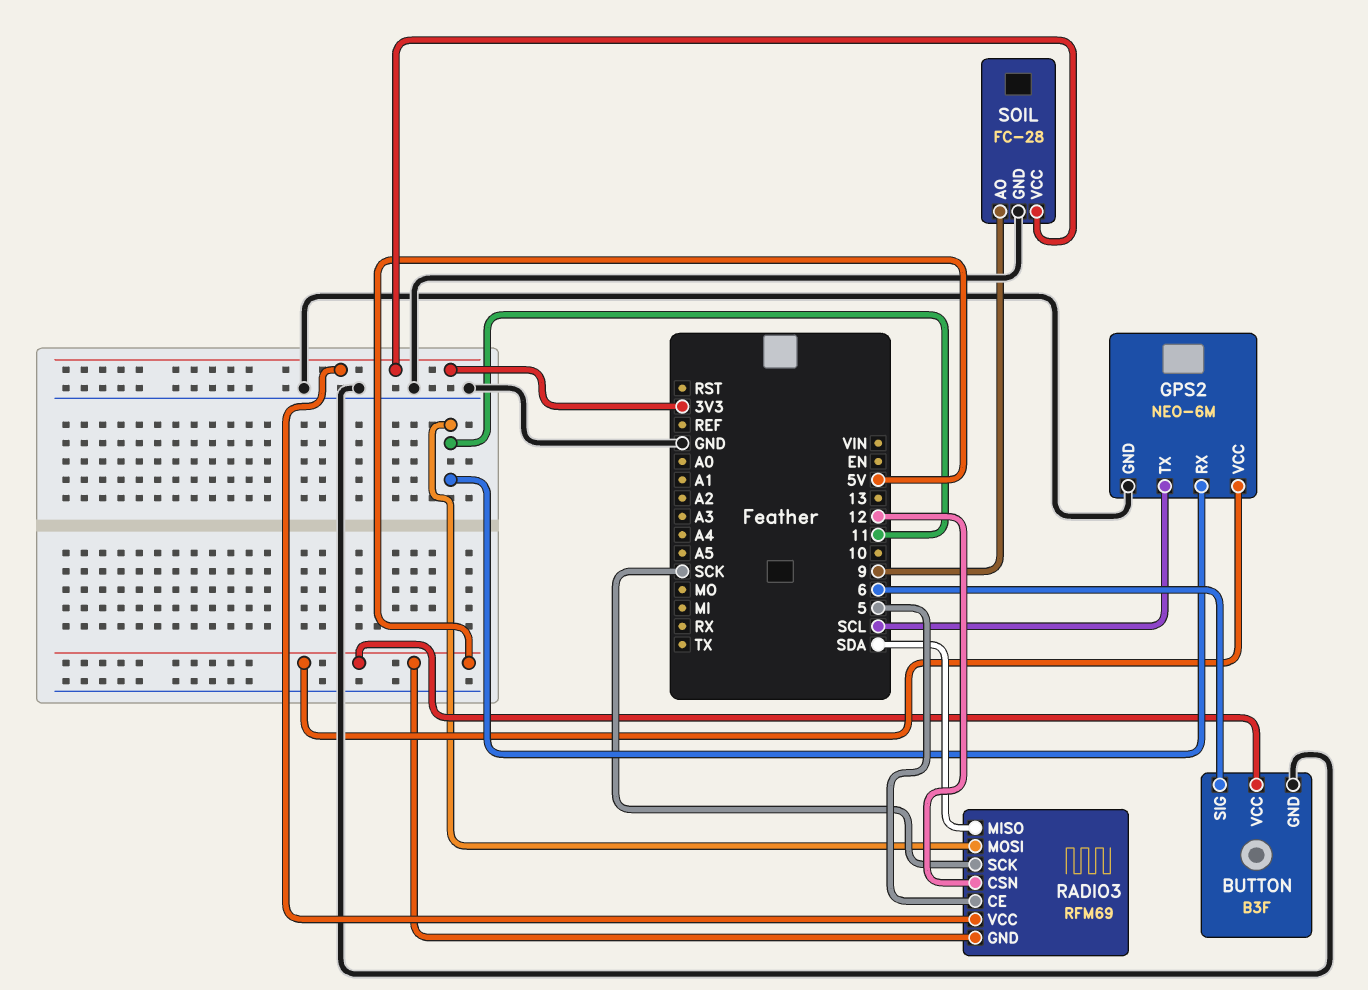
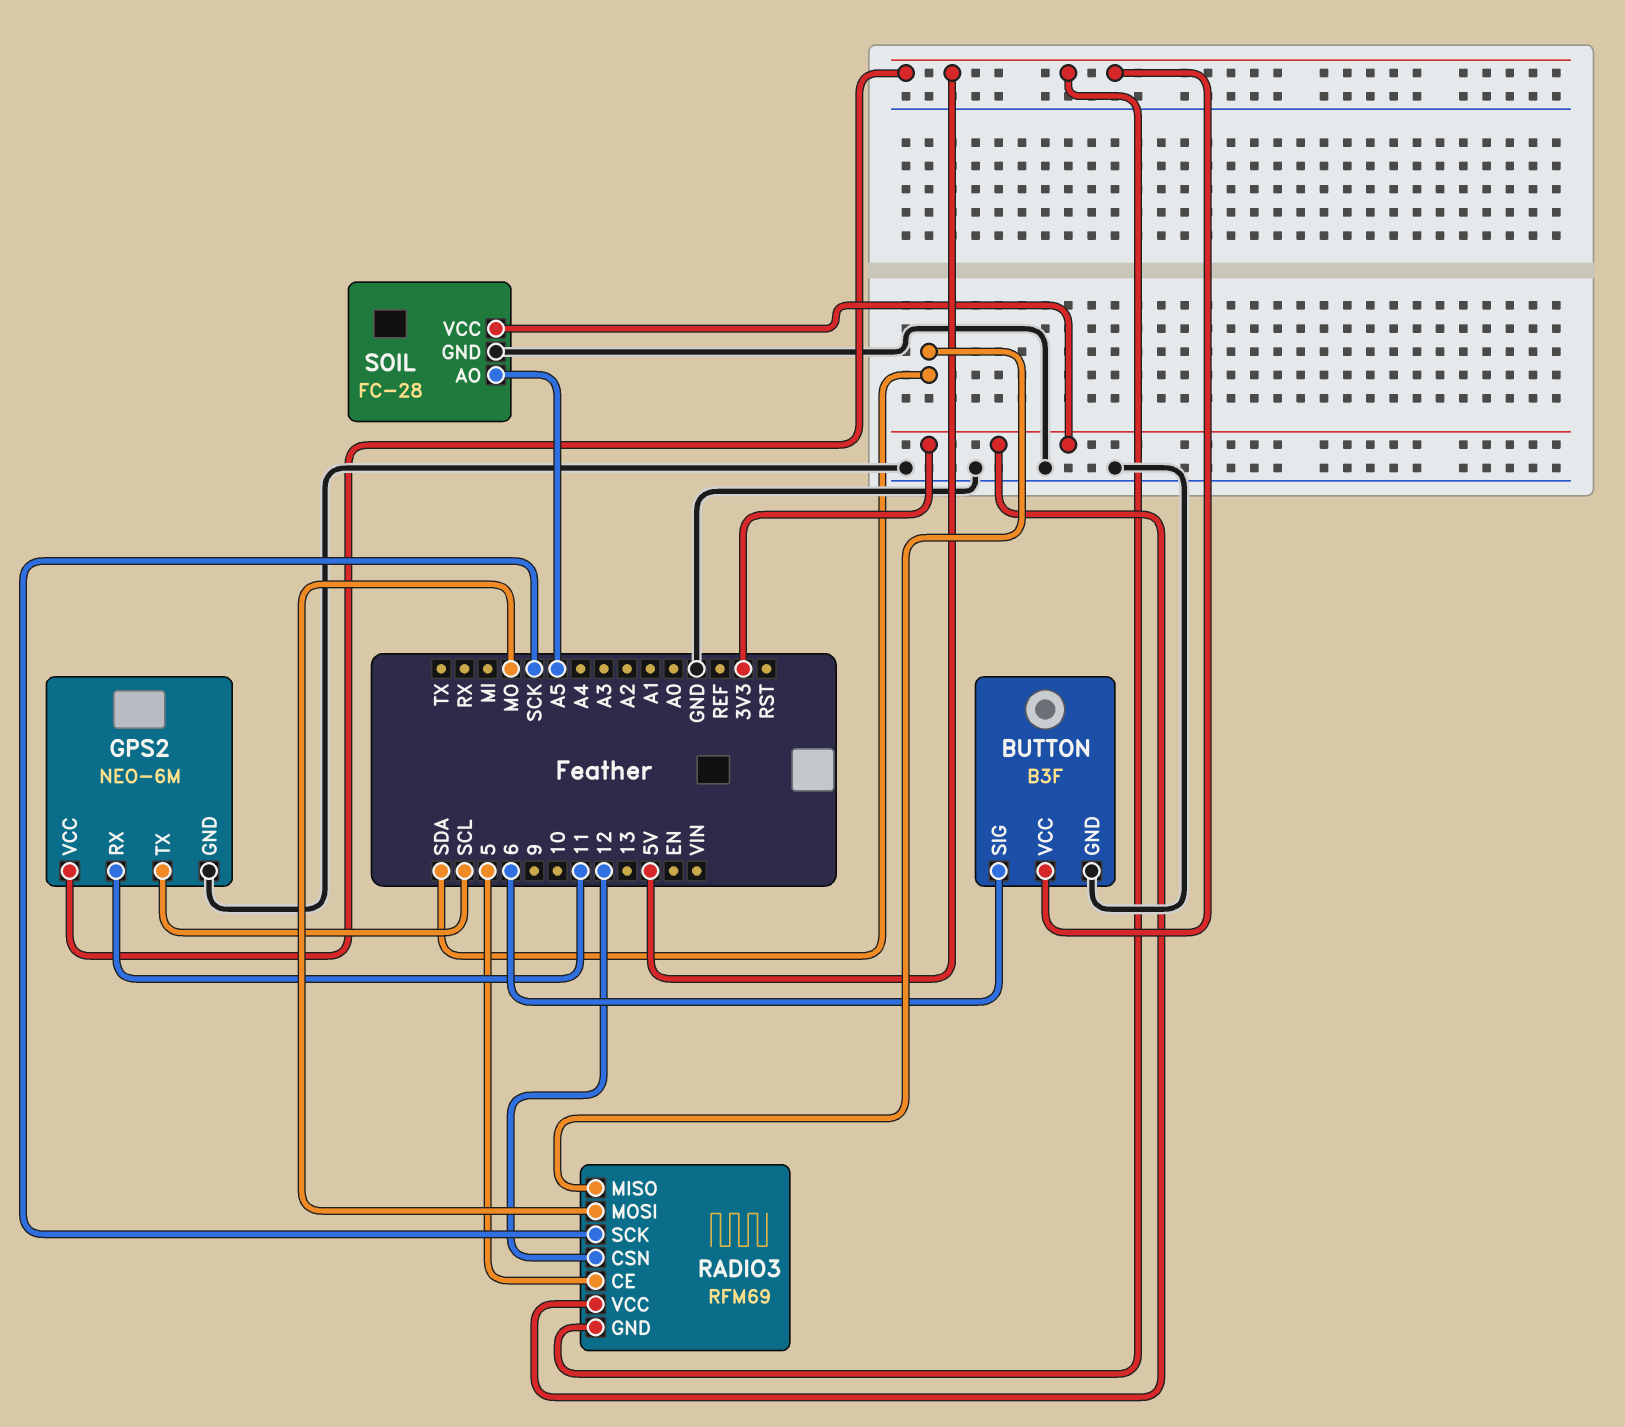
RADIO3 pin MOSI: 11 -> MO
SOIL pin AO: 9 -> A5

